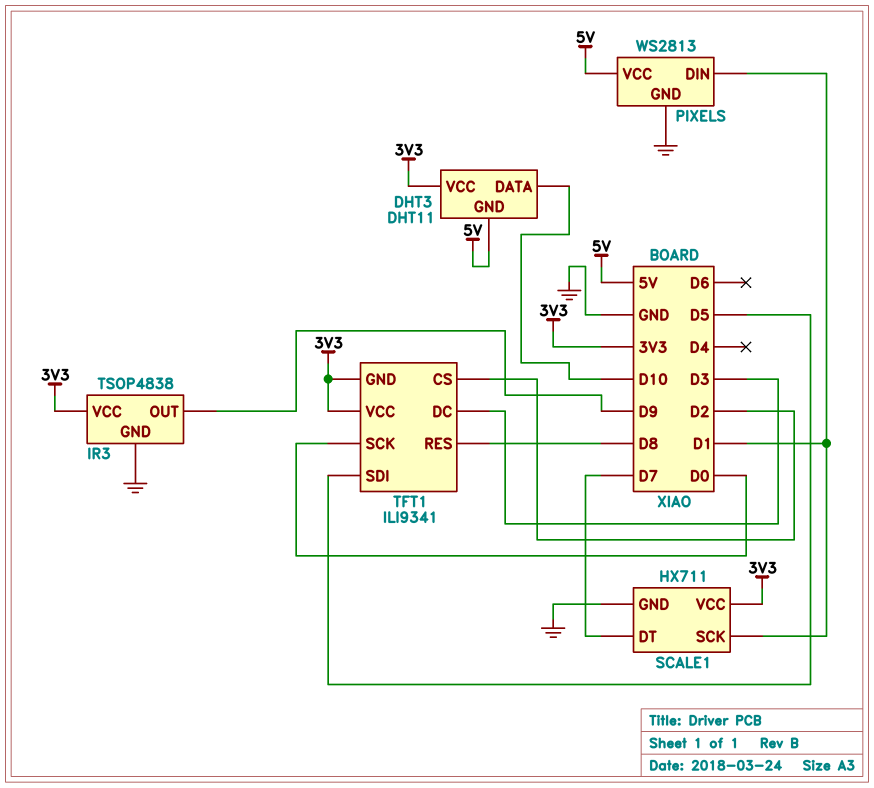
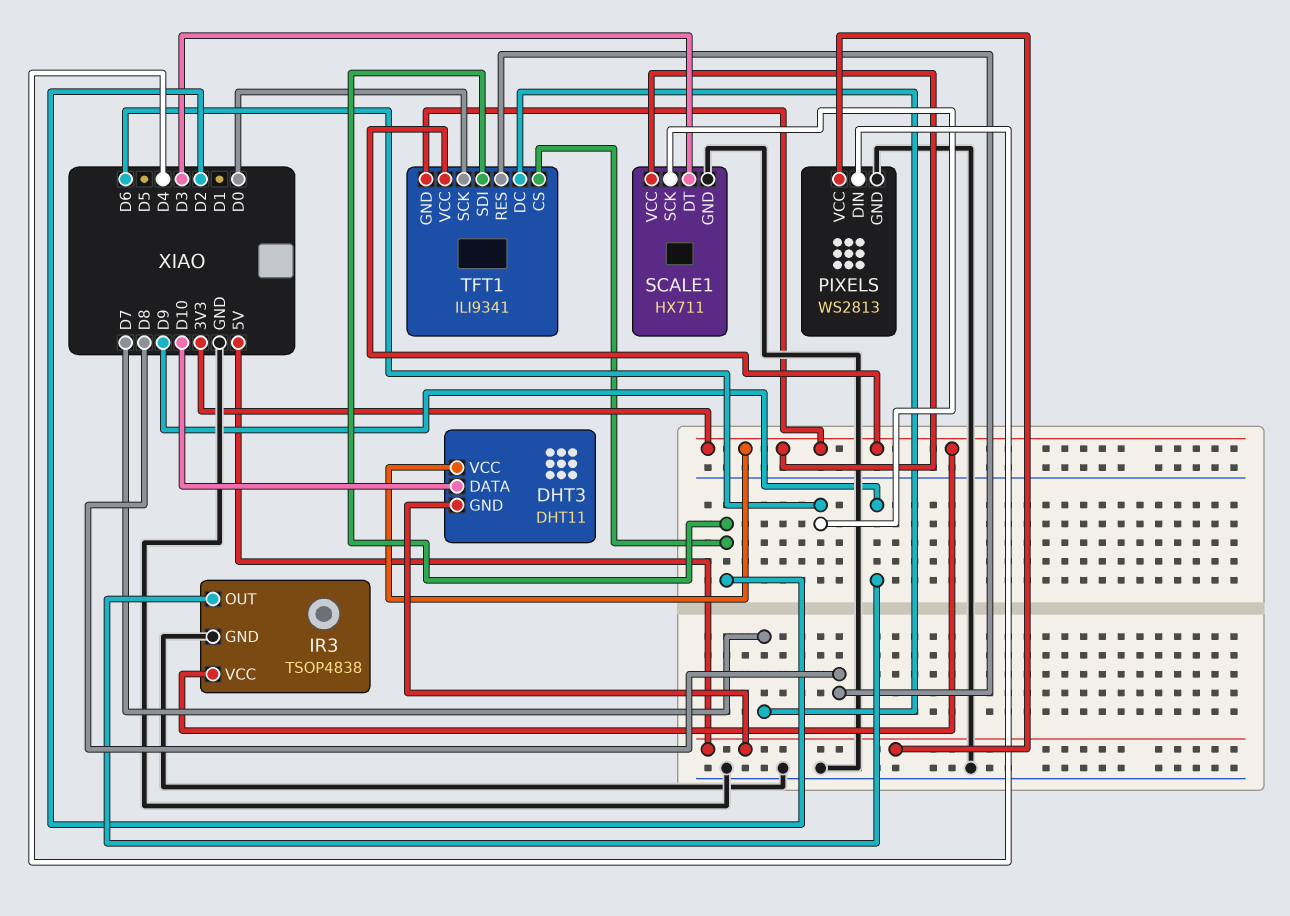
PIXELS pin DIN: D1 -> D4
SCALE1 pin DT: D7 -> D3
SCALE1 pin SCK: D1 -> D6
TFT1 pin DC: D3 -> D7
TFT1 pin SDI: D5 -> D2

